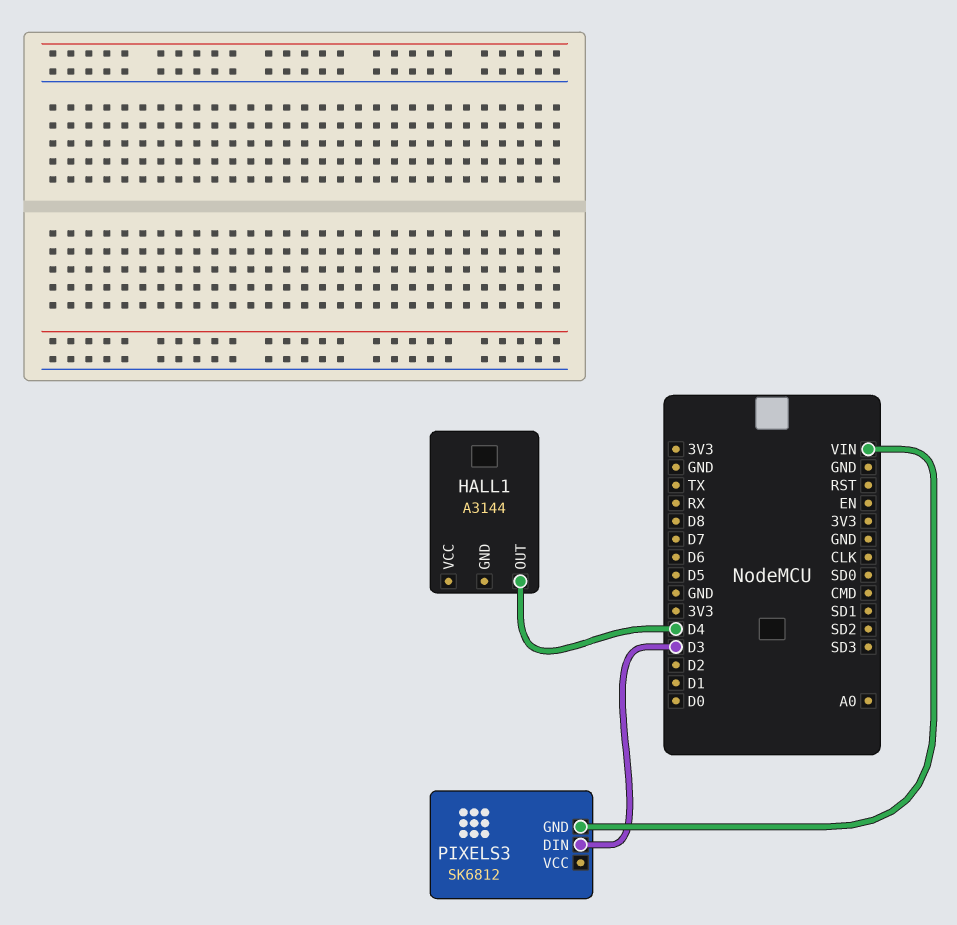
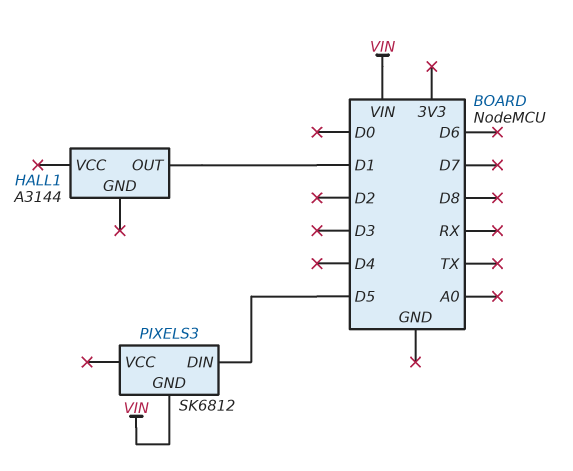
HALL1 pin OUT: D4 -> D1
PIXELS3 pin DIN: D3 -> D5

